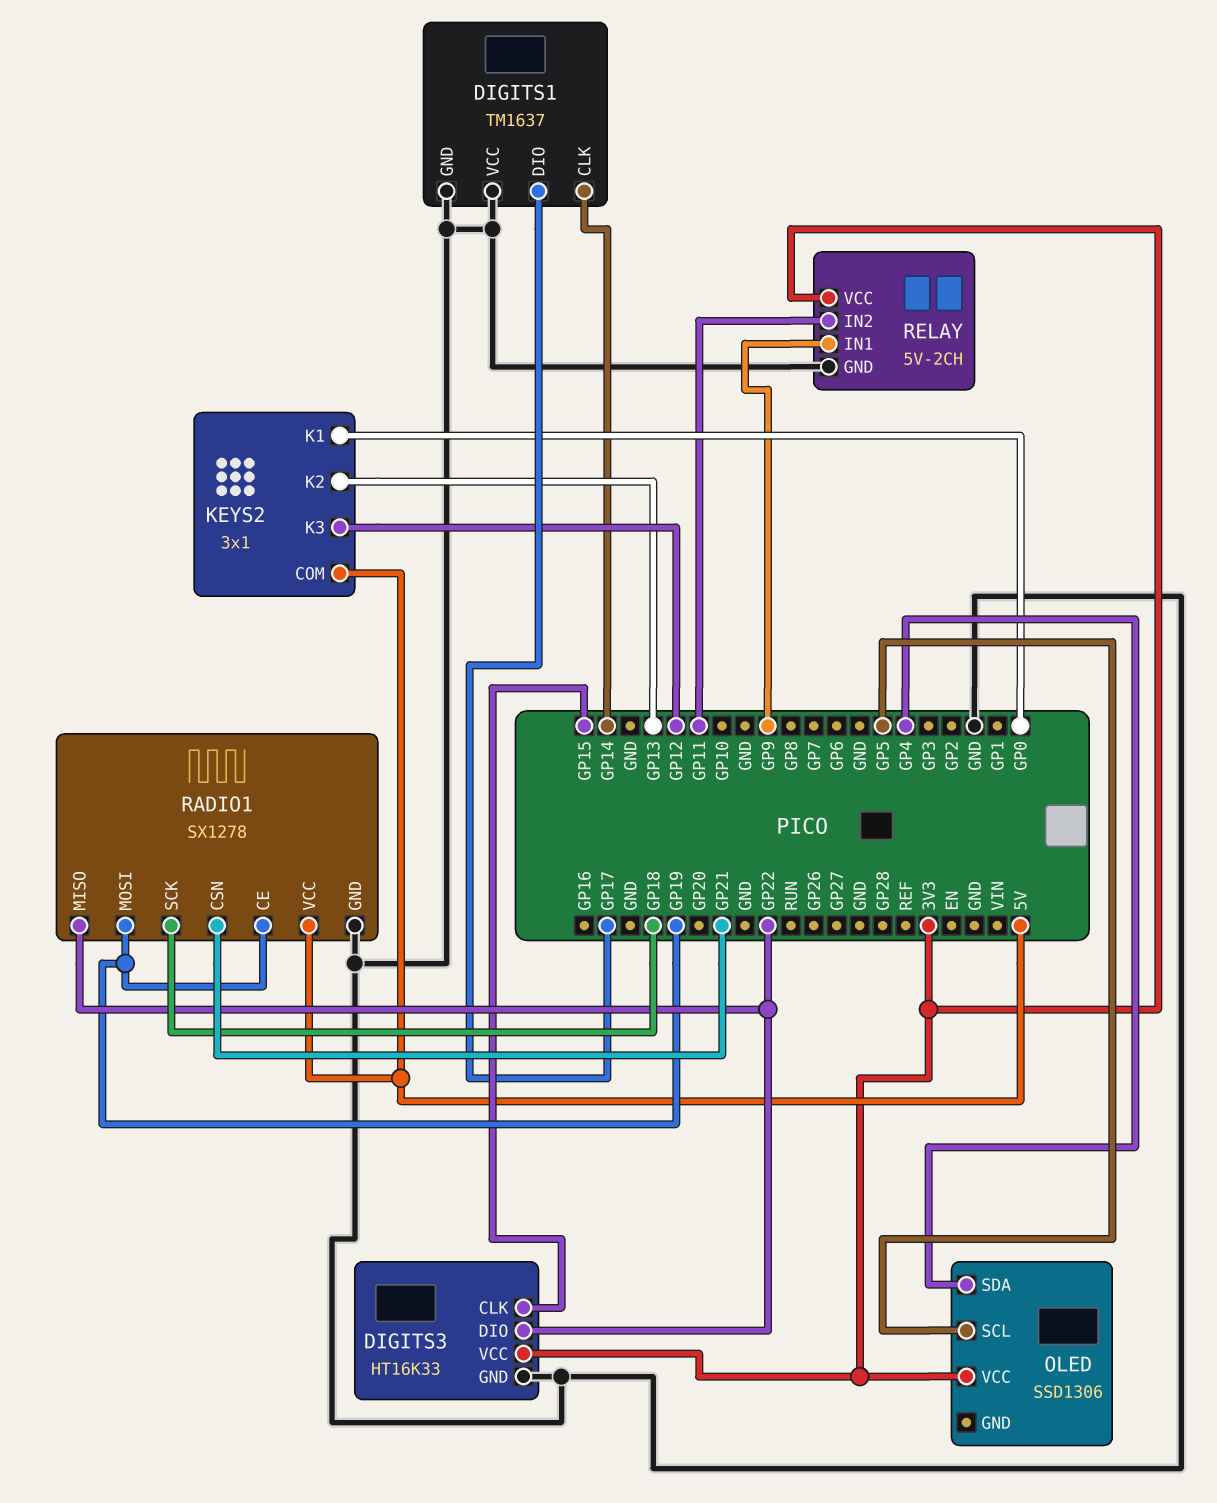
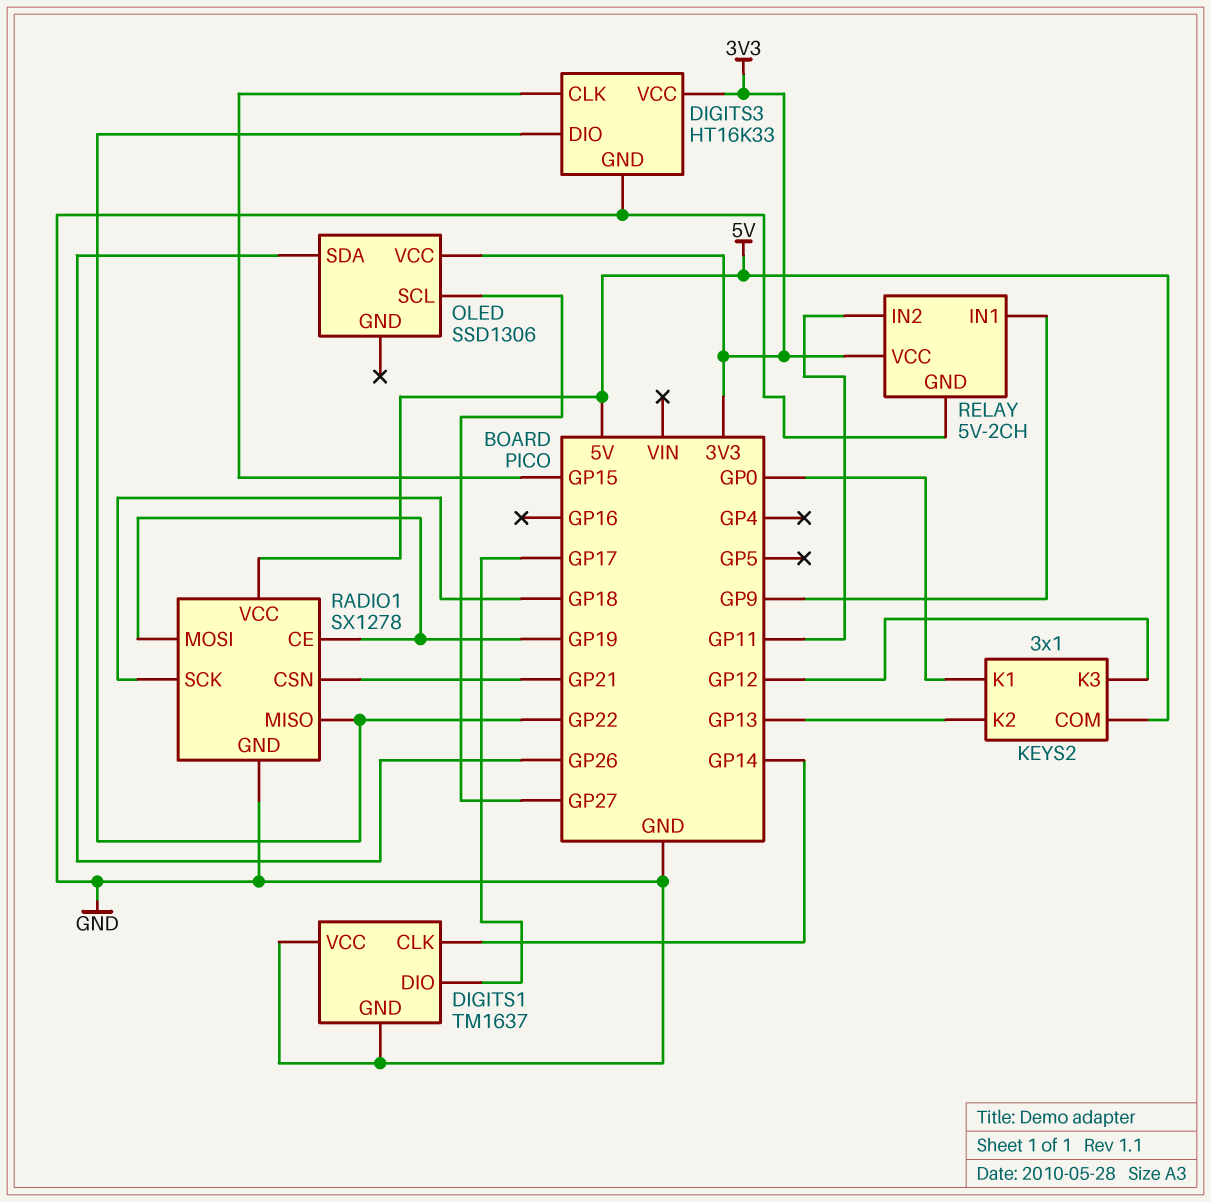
OLED pin SCL: GP5 -> GP27
OLED pin SDA: GP4 -> GP26

